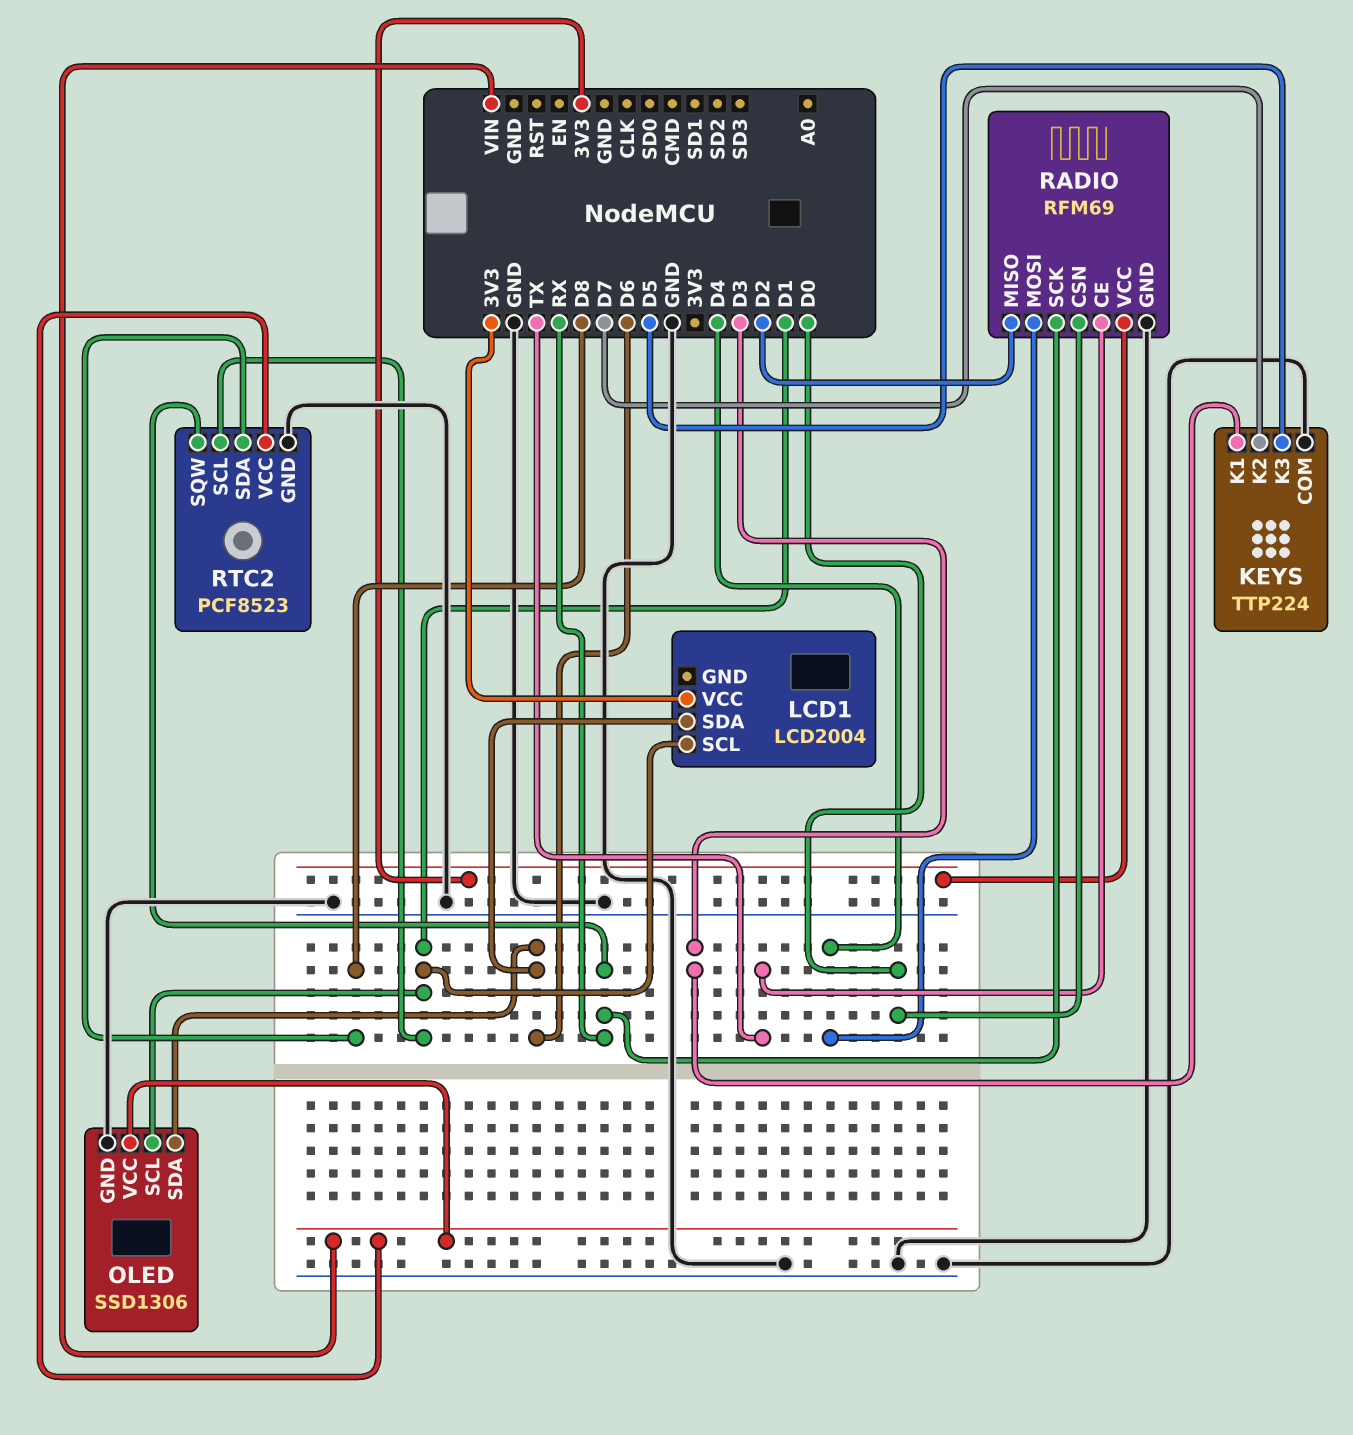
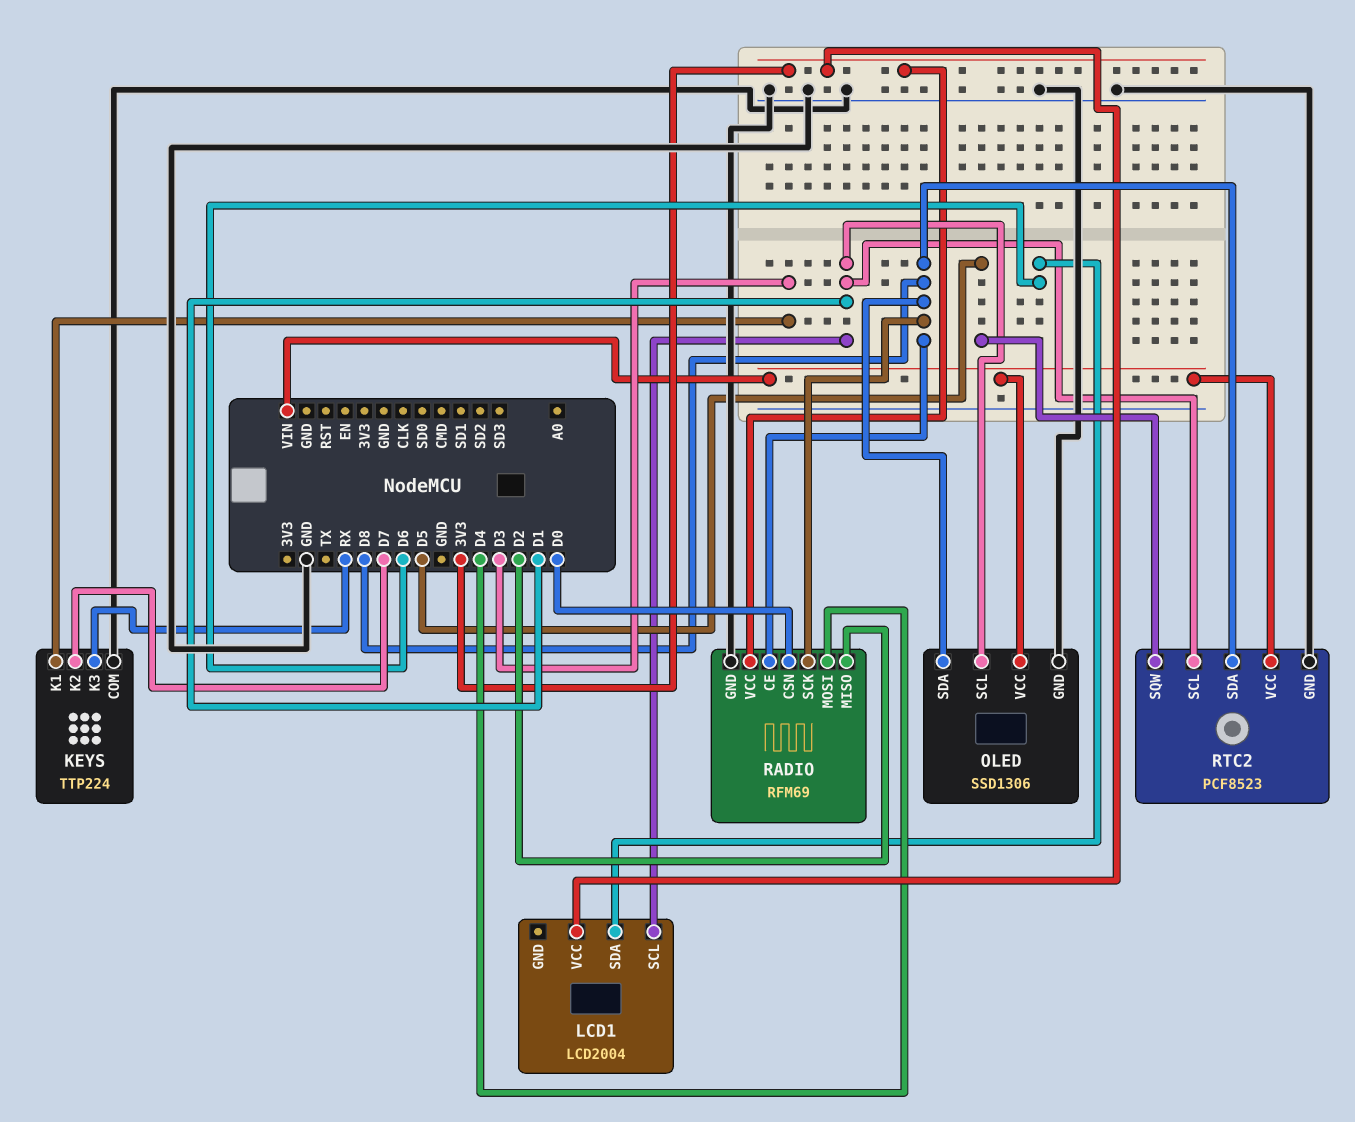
KEYS pin K3: D5 -> RX
OLED pin SDA: D6 -> D8
RADIO pin CE: TX -> D8
RADIO pin SCK: RX -> D8
RTC2 pin SQW: RX -> D5

